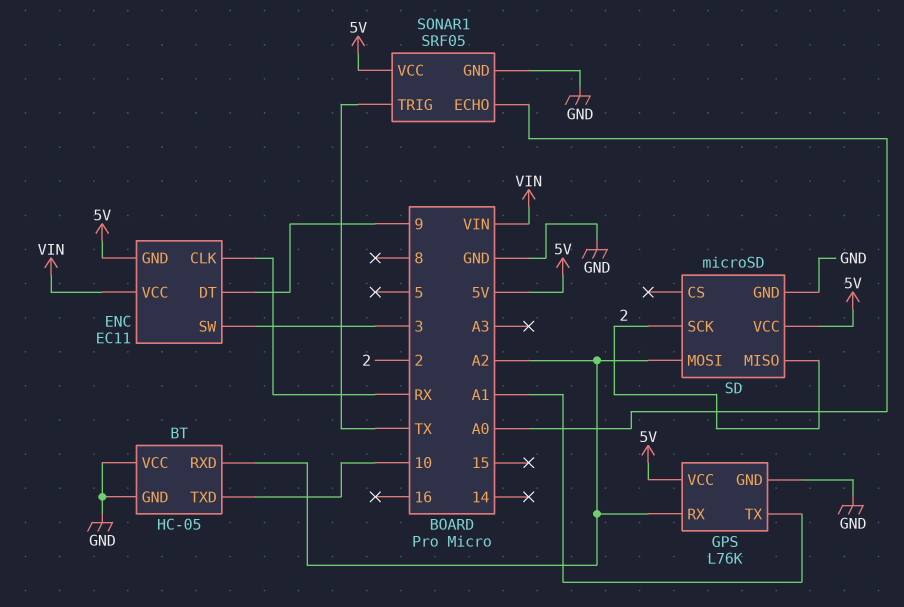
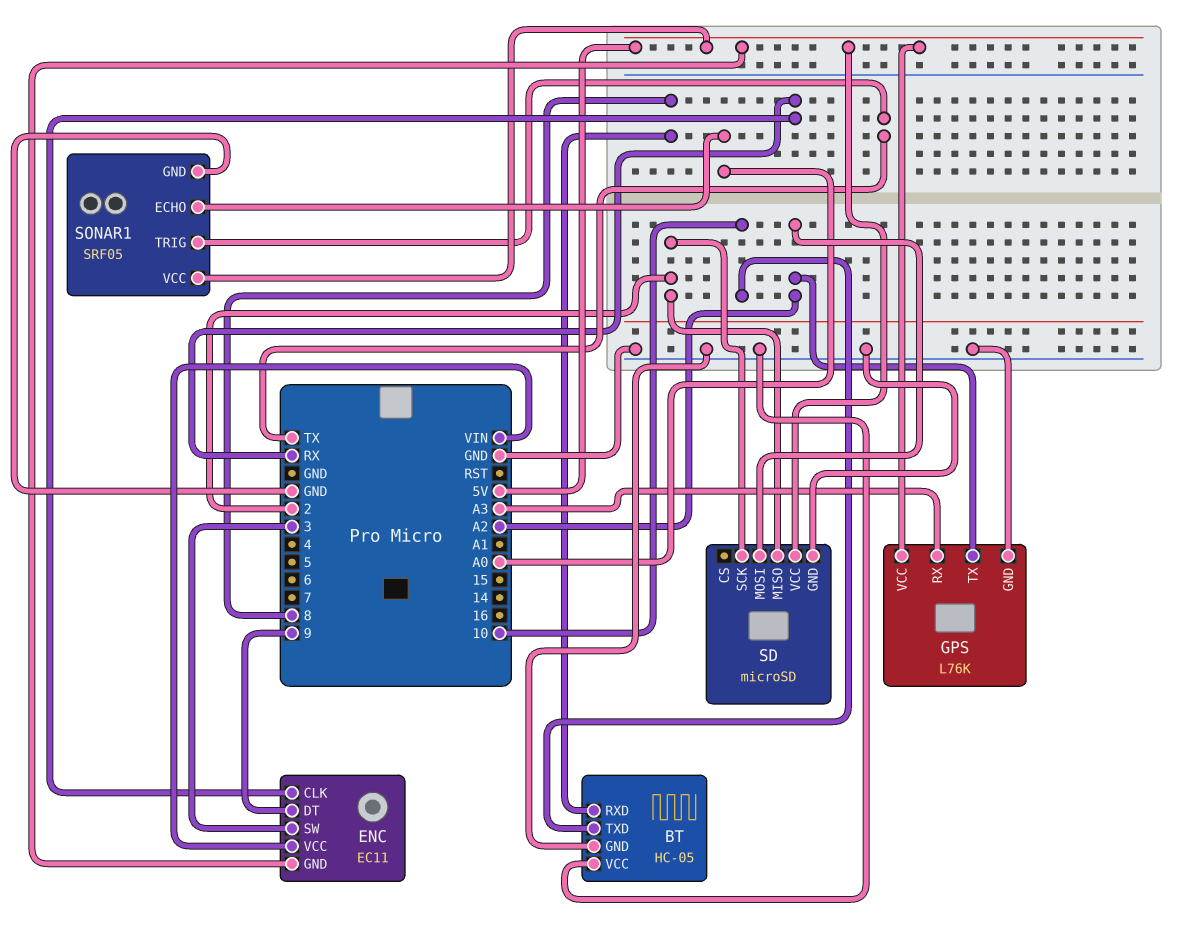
BT pin RXD: A2 -> 8
GPS pin RX: A2 -> A3
GPS pin TX: A1 -> A2

